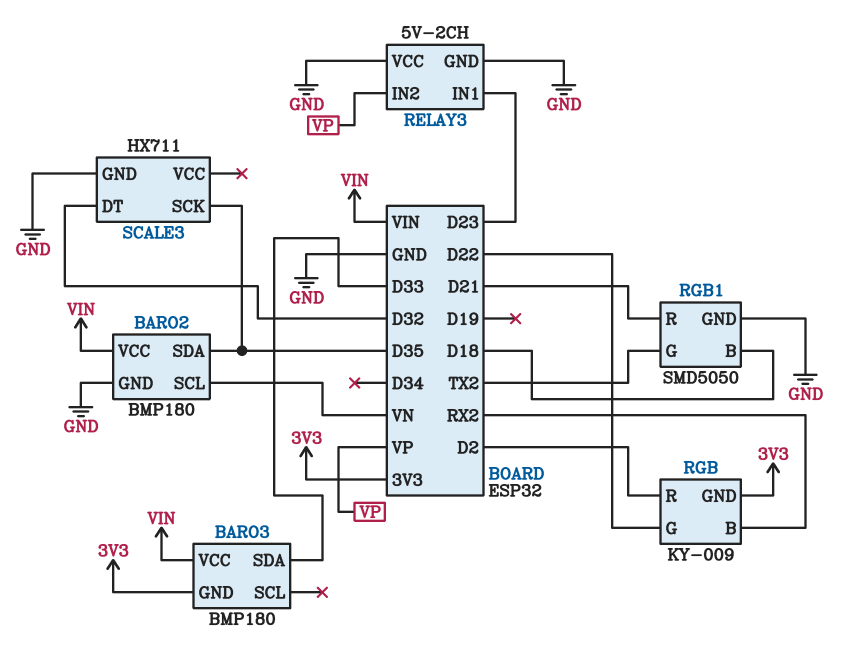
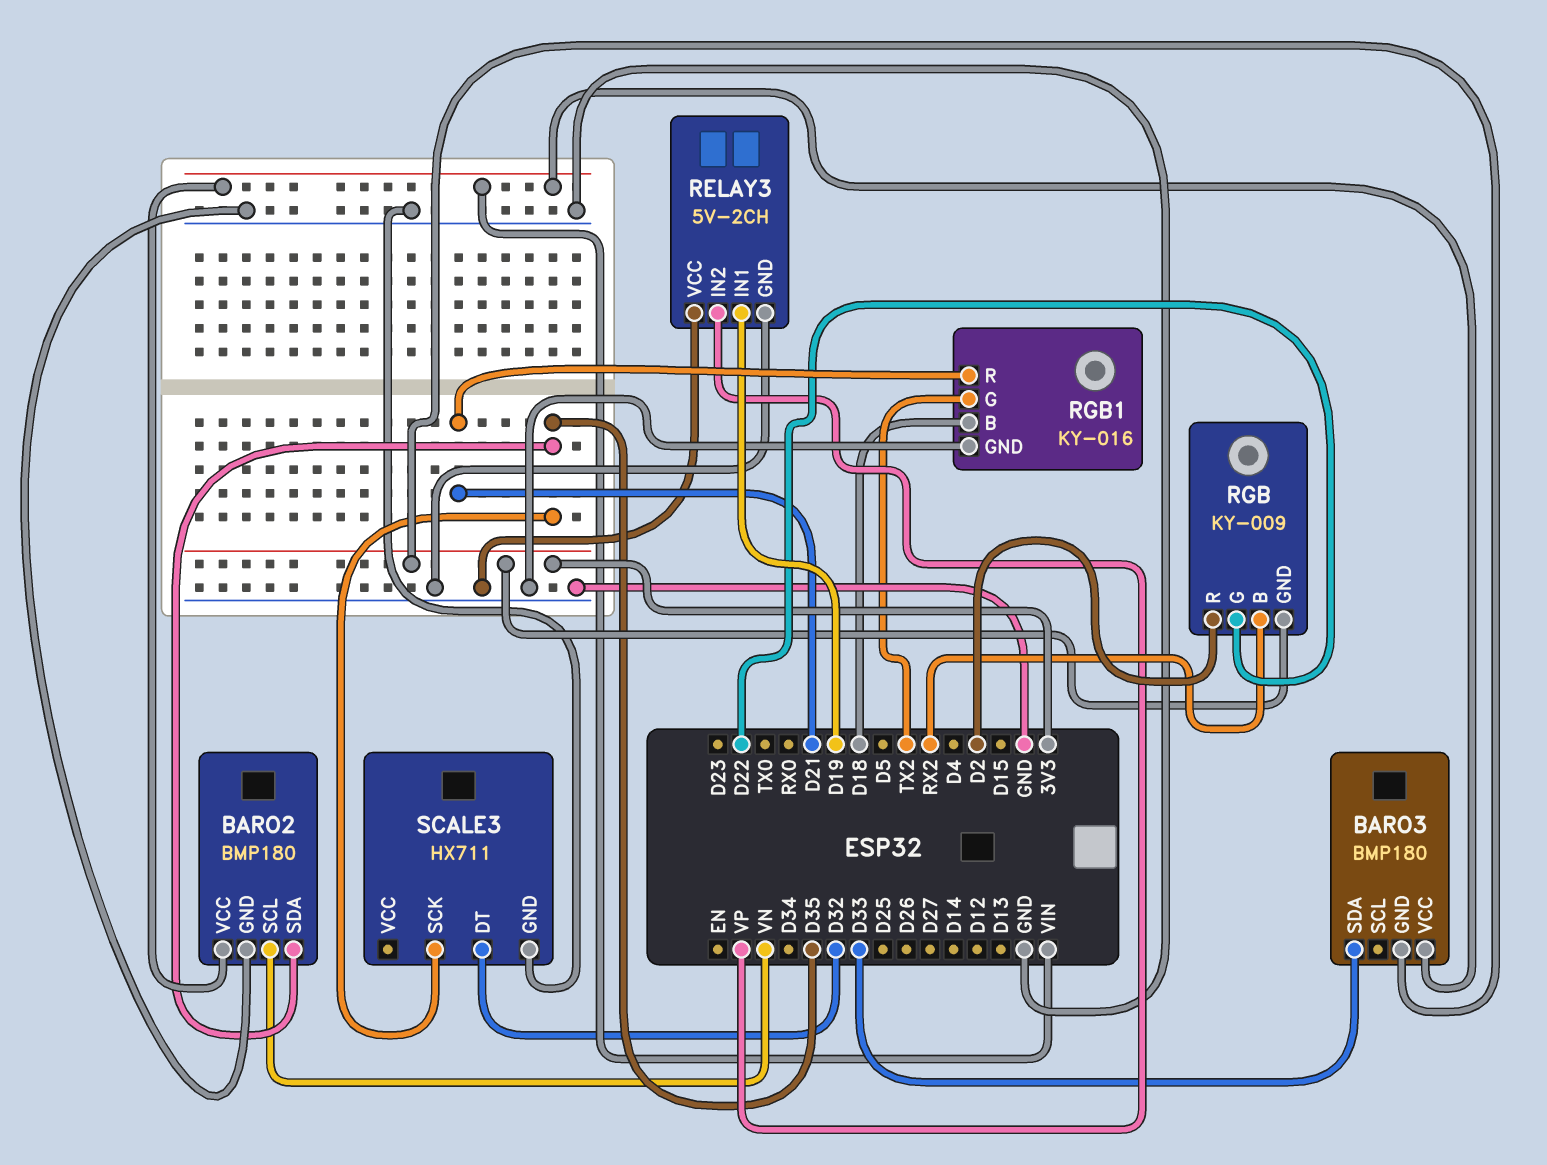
RELAY3 pin IN1: D23 -> D19
RGB1: SMD5050 -> KY-016

